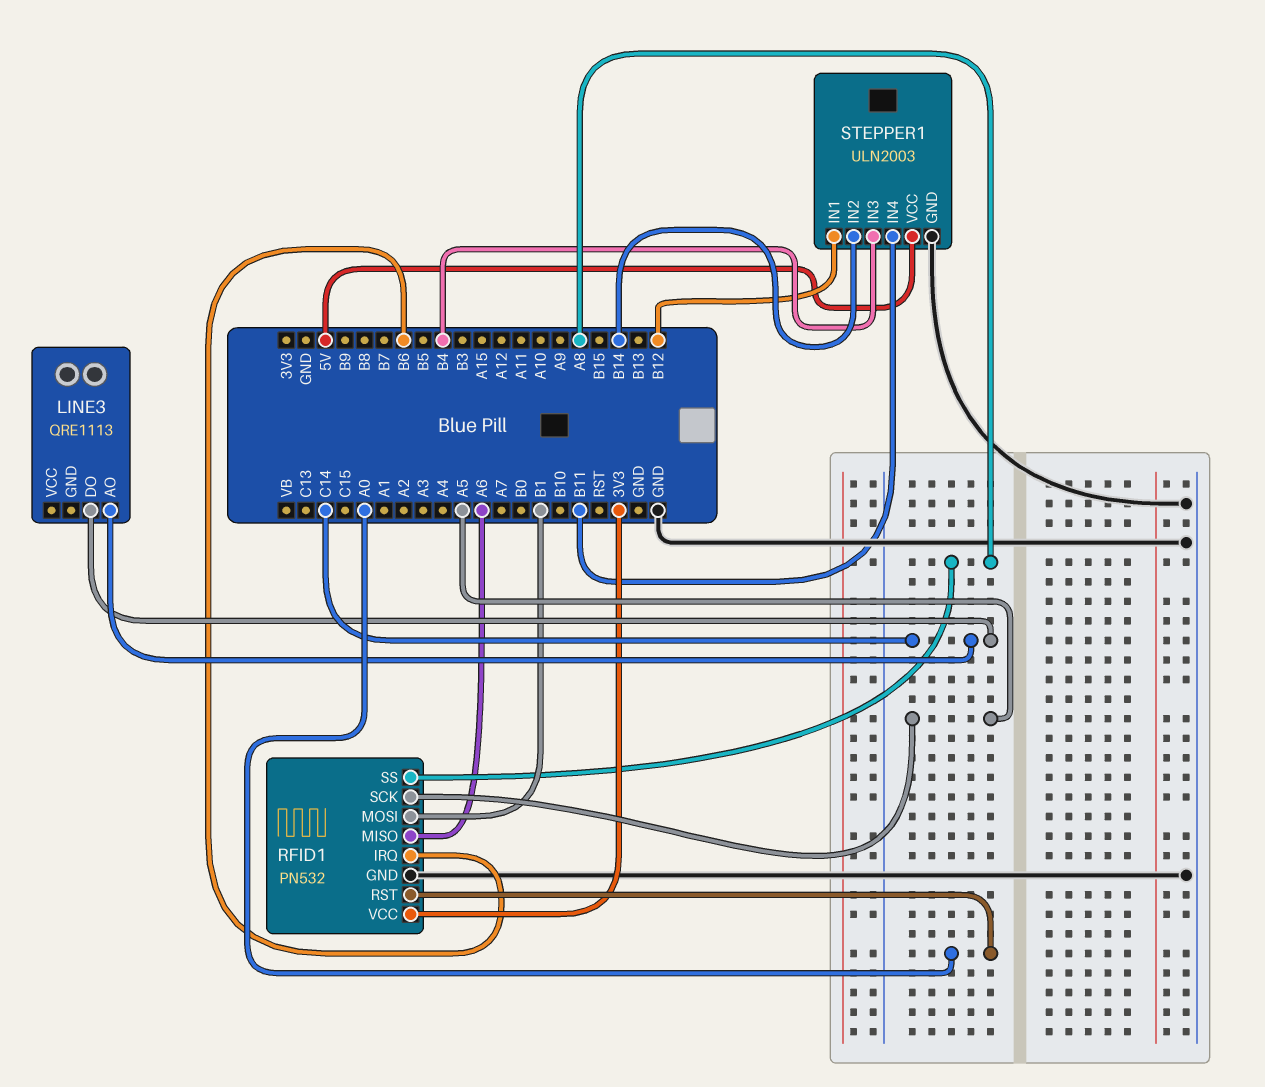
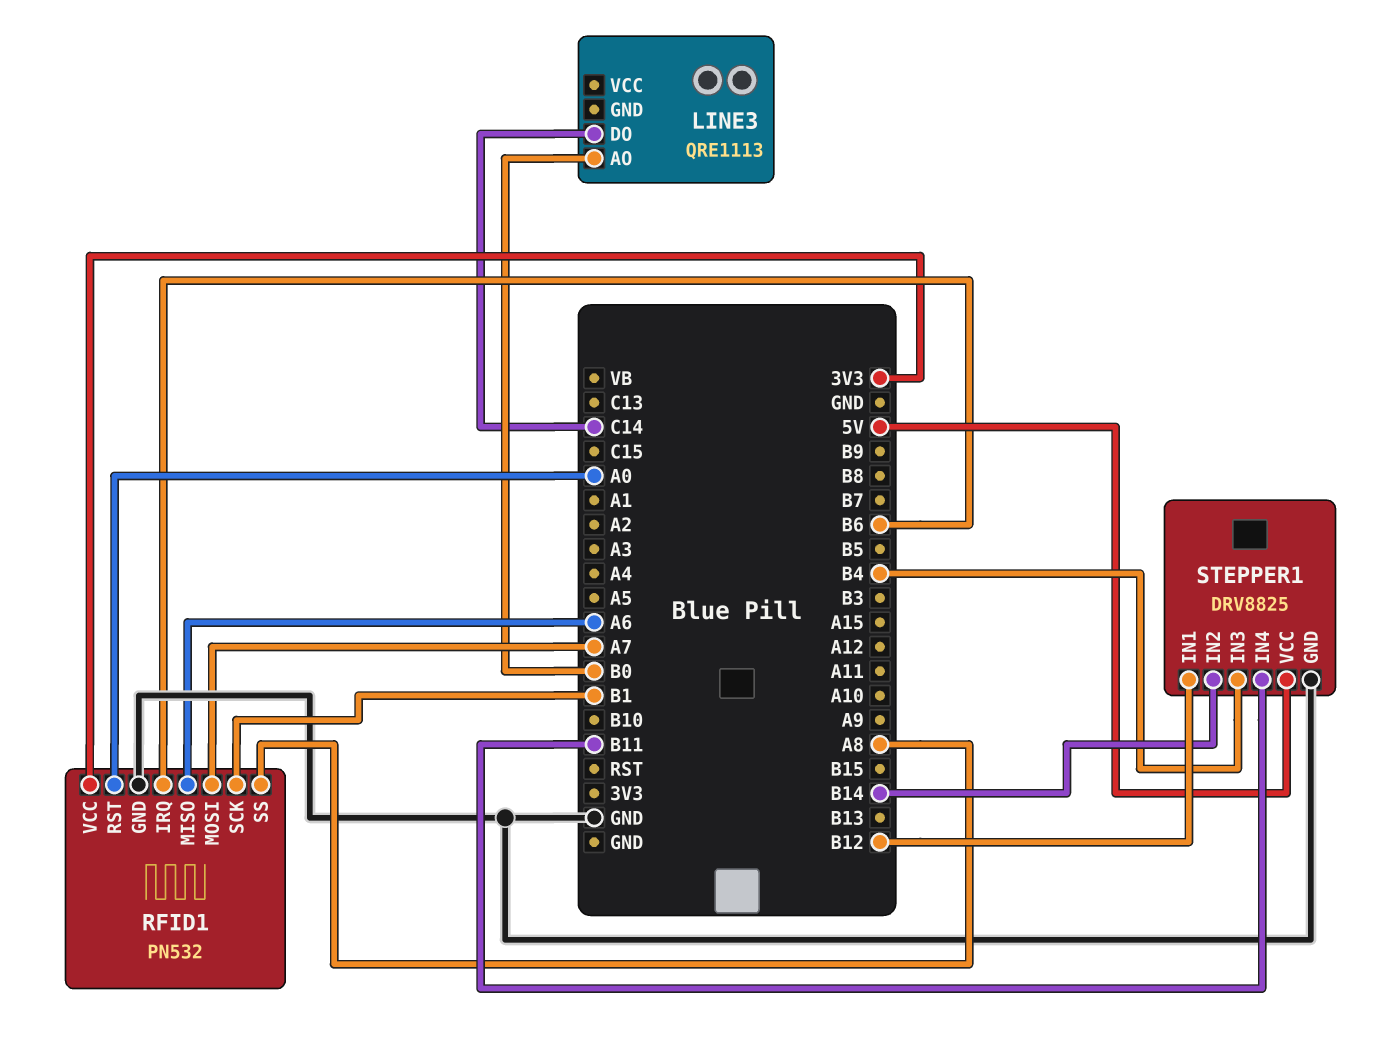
LINE3 pin AO: C14 -> B0
RFID1 pin MOSI: B1 -> A7
RFID1 pin SCK: A5 -> B1
STEPPER1: ULN2003 -> DRV8825

